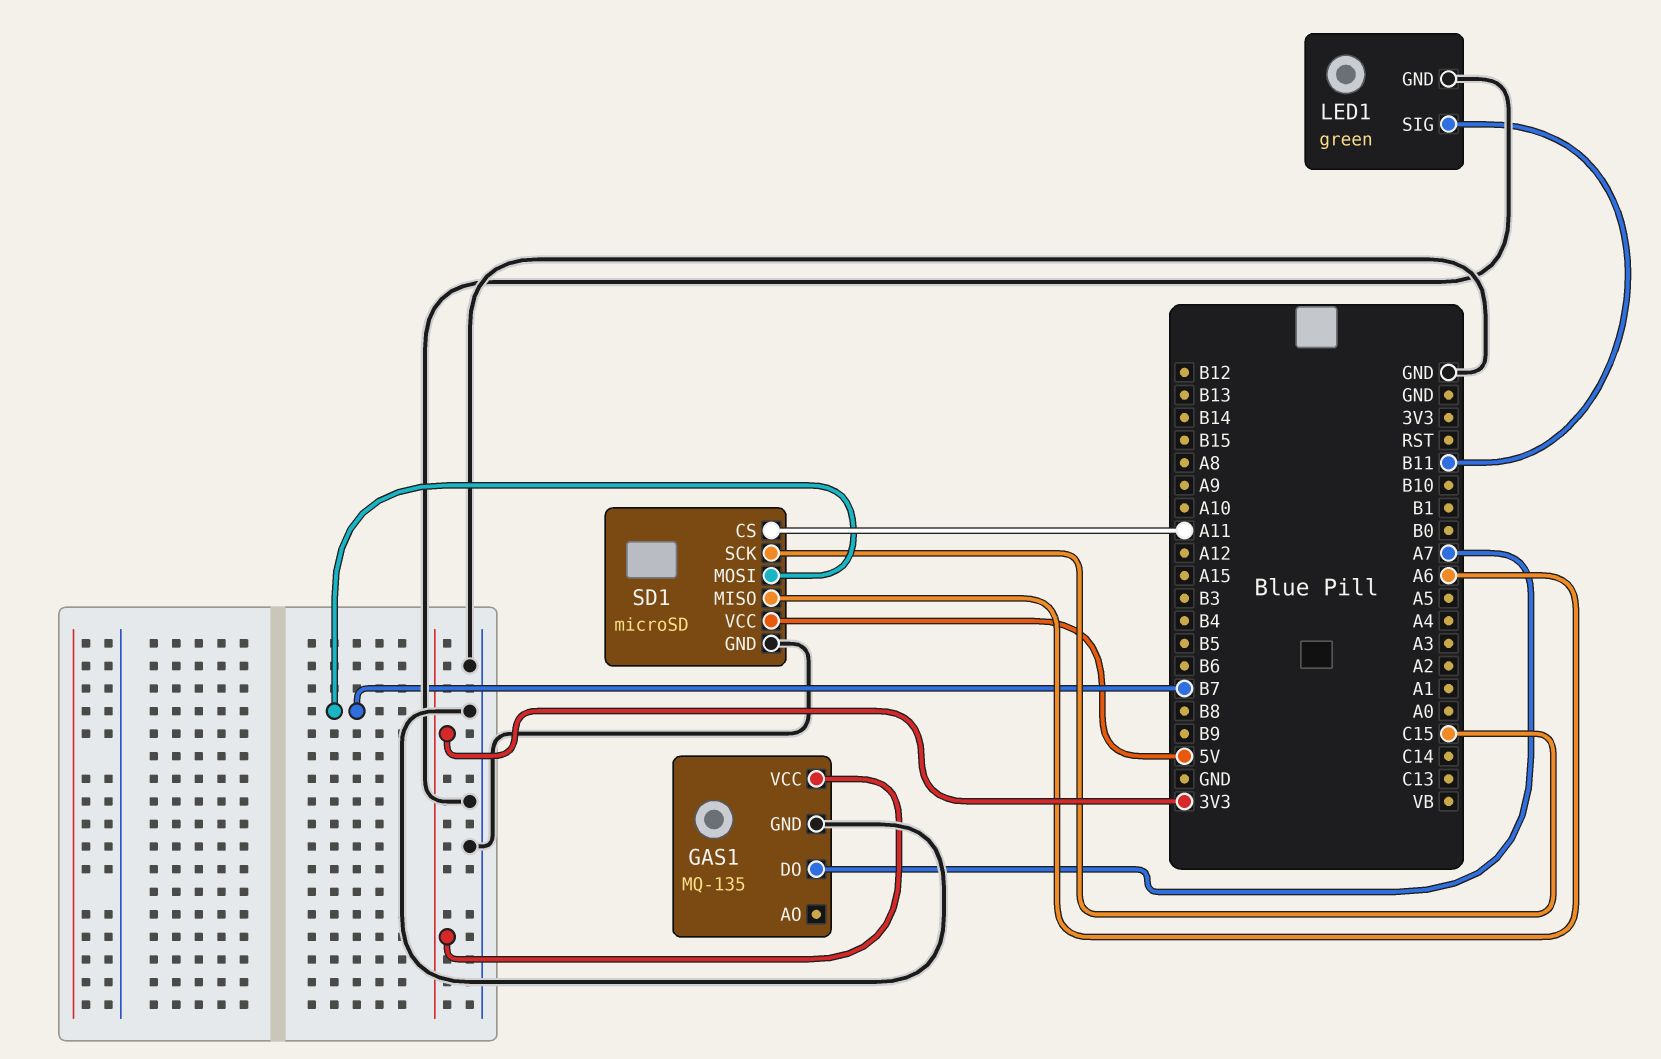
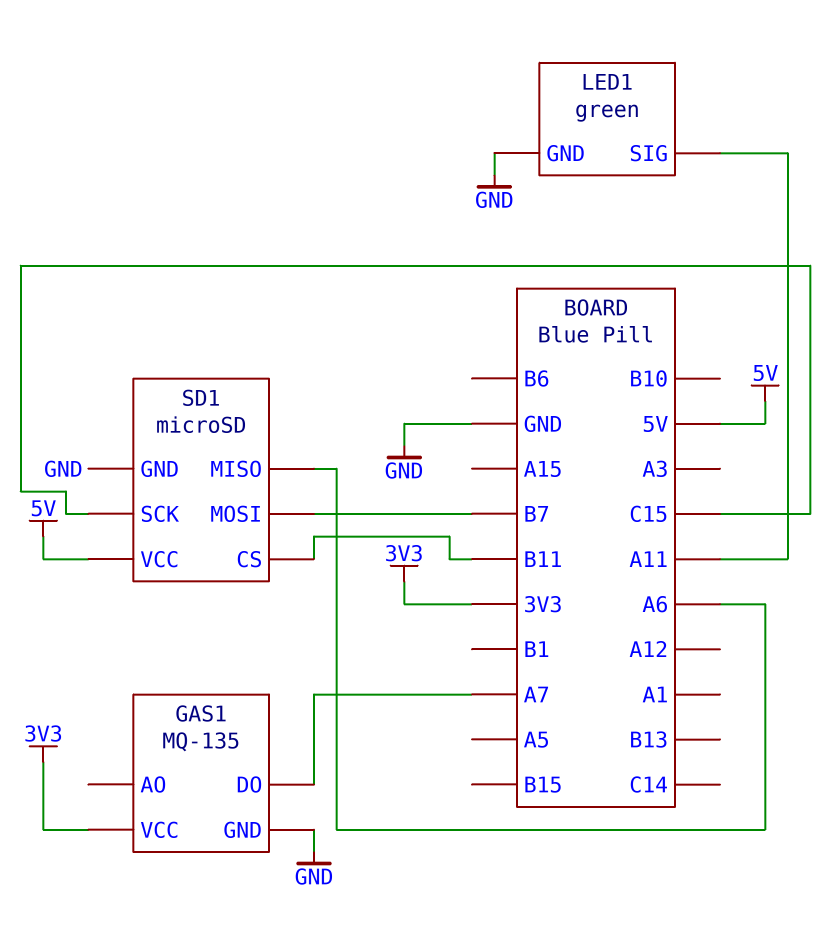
LED1 pin SIG: B11 -> A11
SD1 pin CS: A11 -> B11

